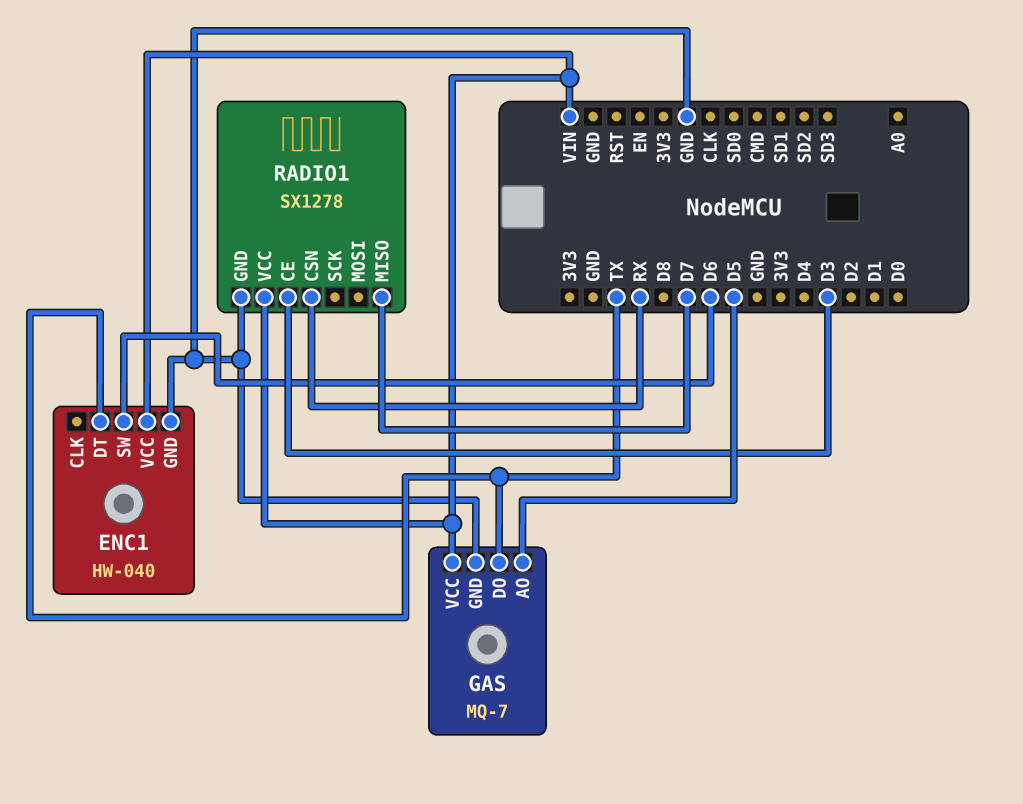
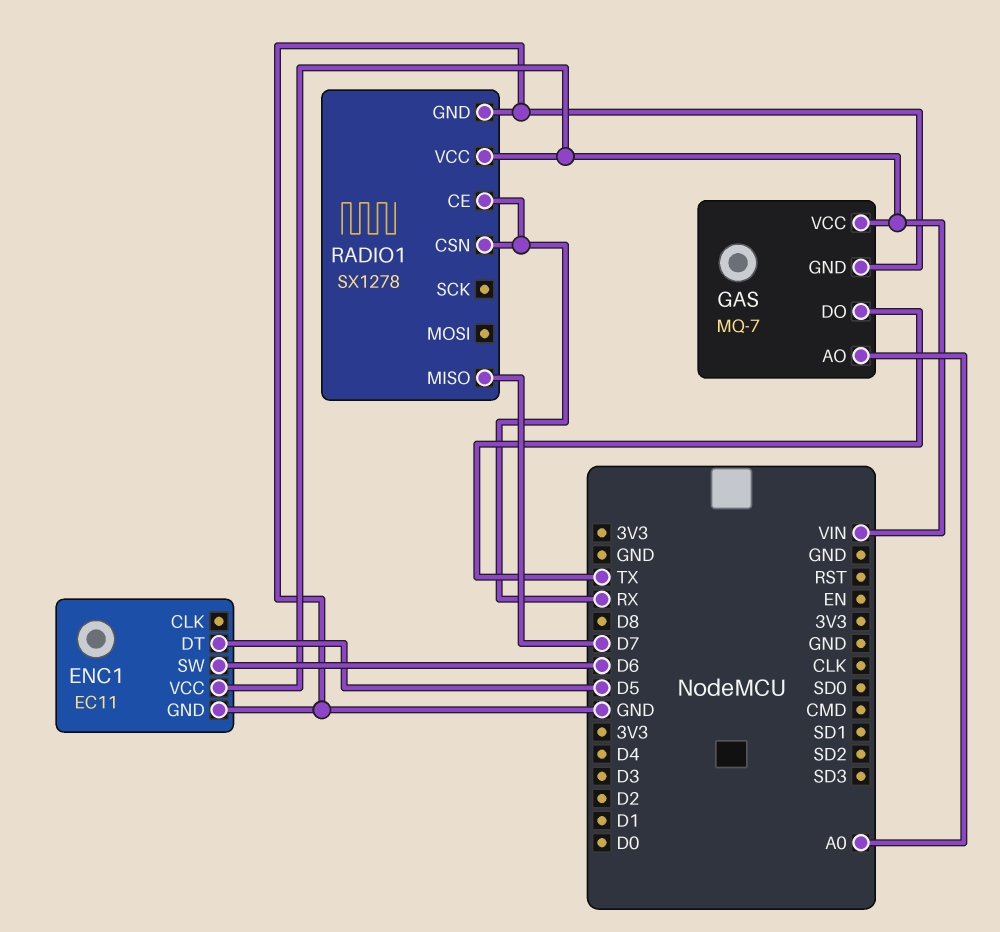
ENC1: HW-040 -> EC11
ENC1 pin DT: TX -> D5
GAS pin AO: D5 -> A0
RADIO1 pin CE: D3 -> RX

